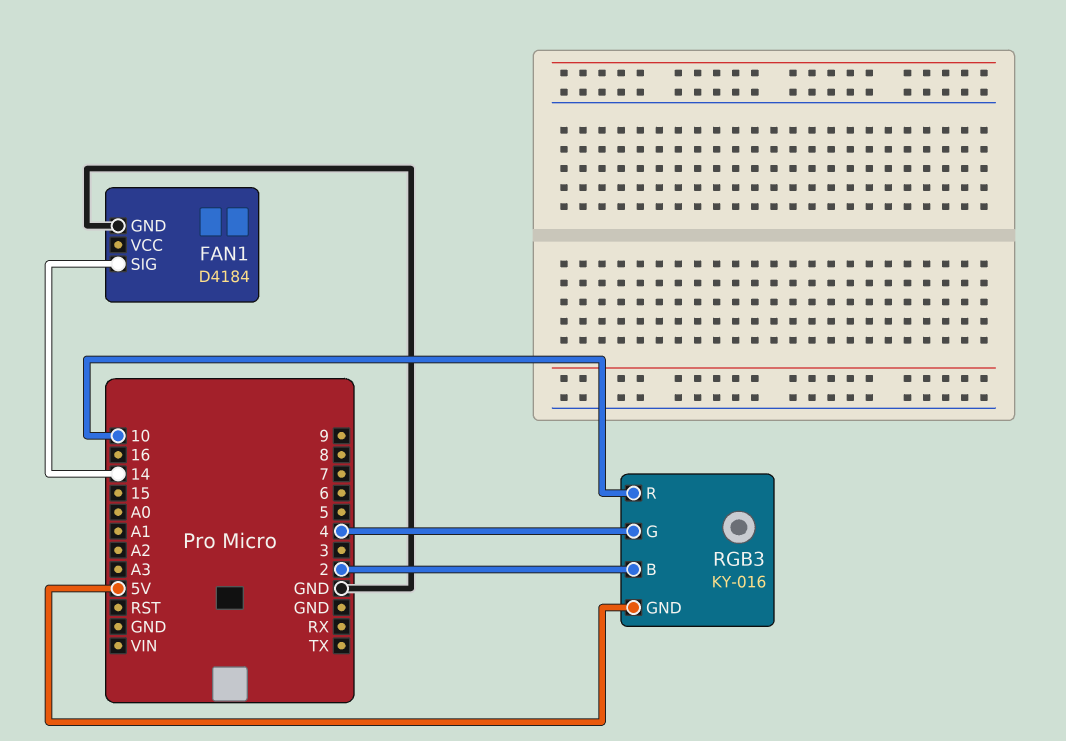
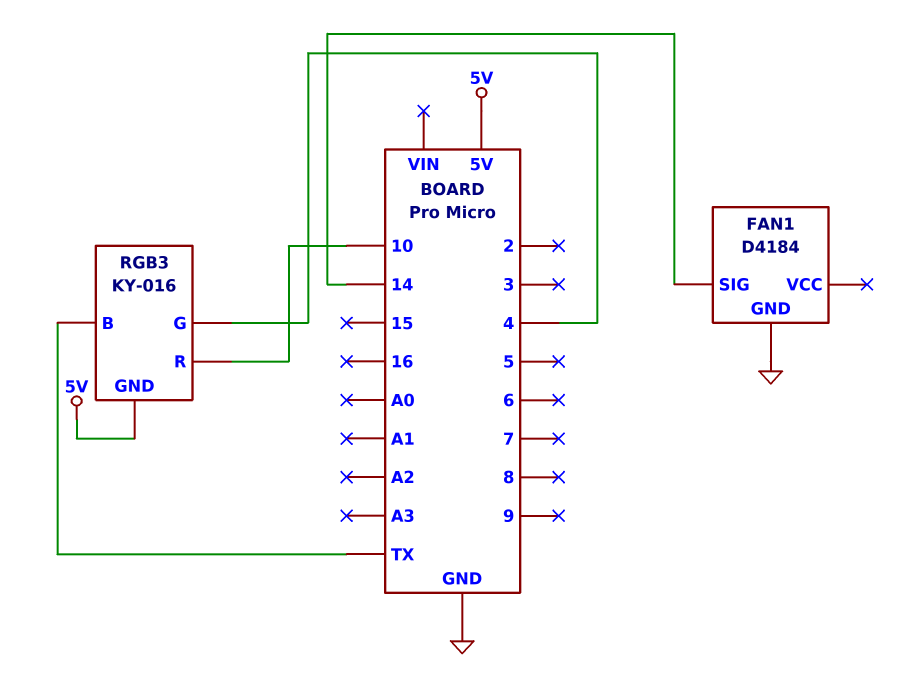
RGB3 pin B: 2 -> TX

